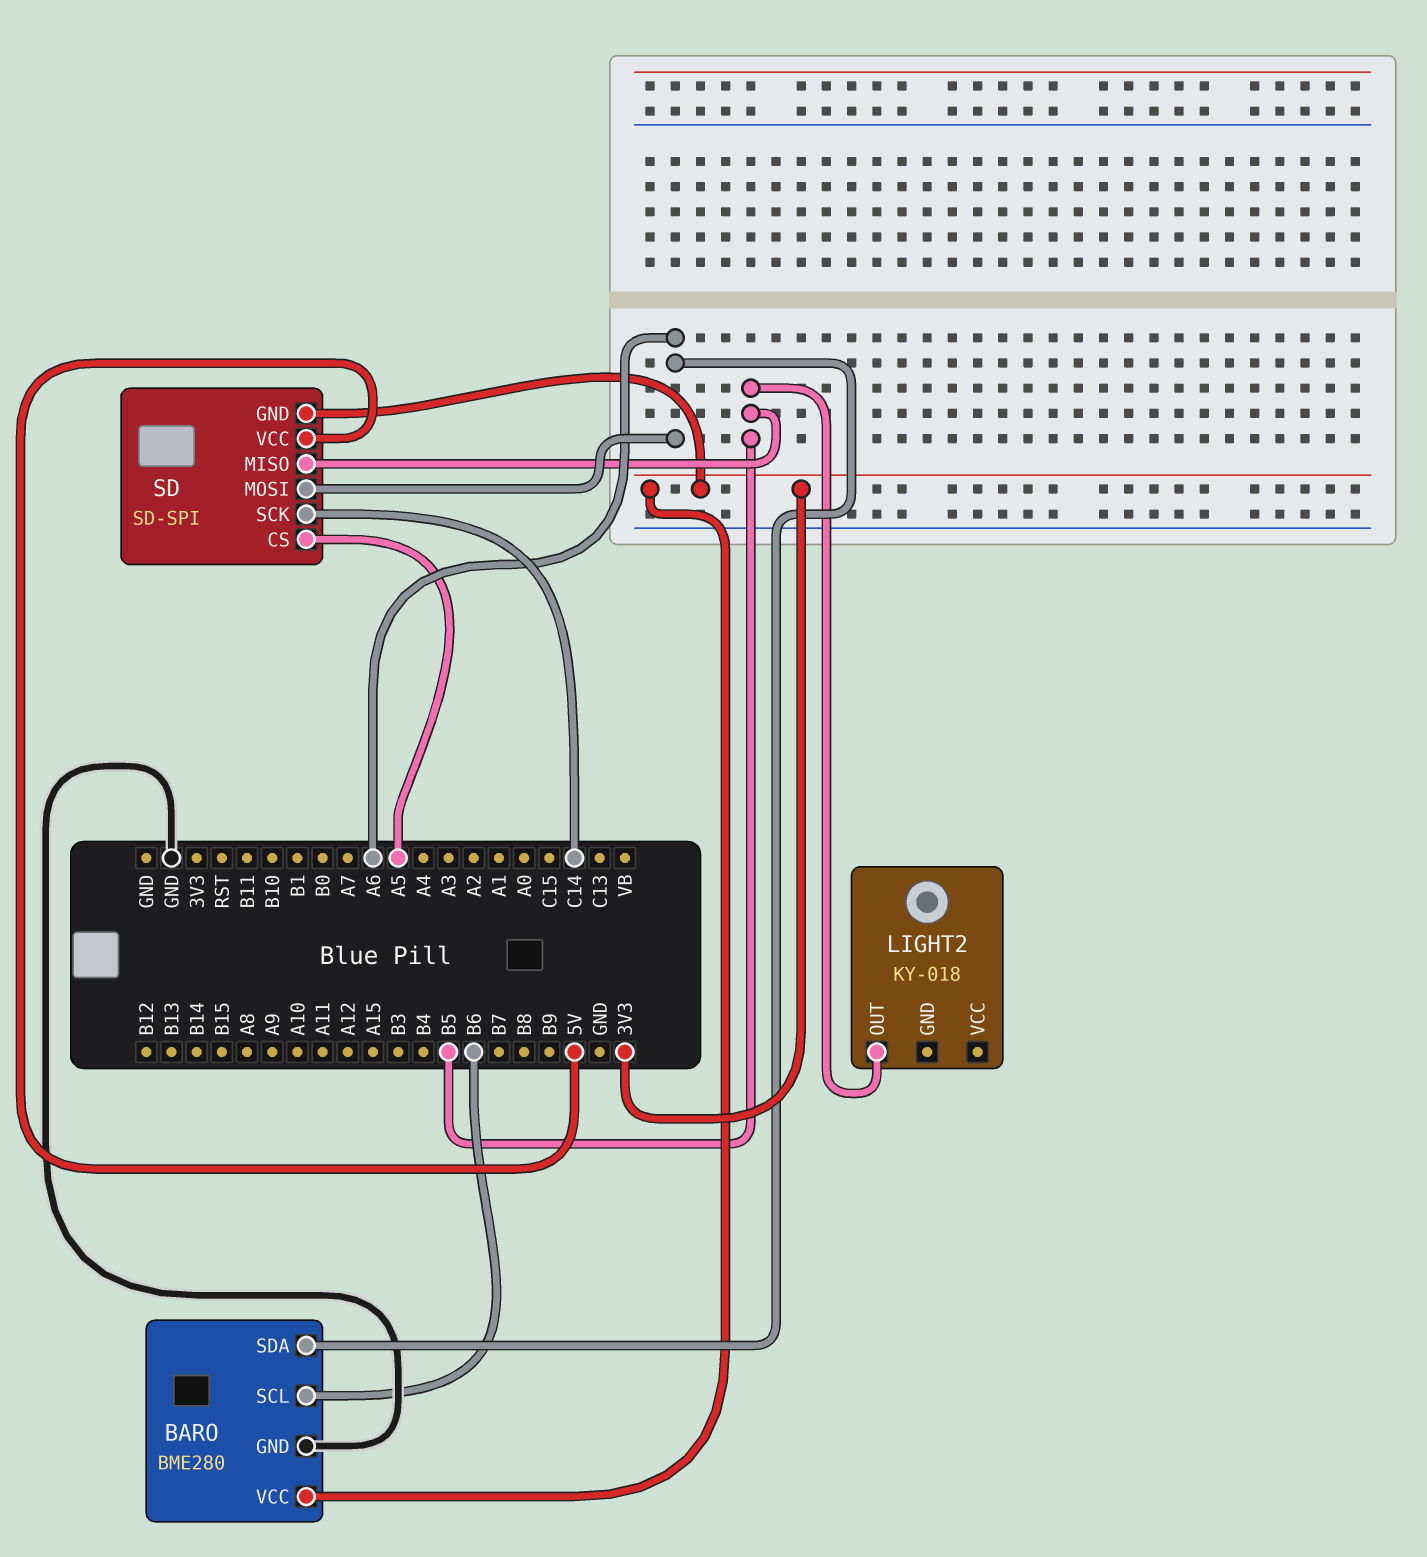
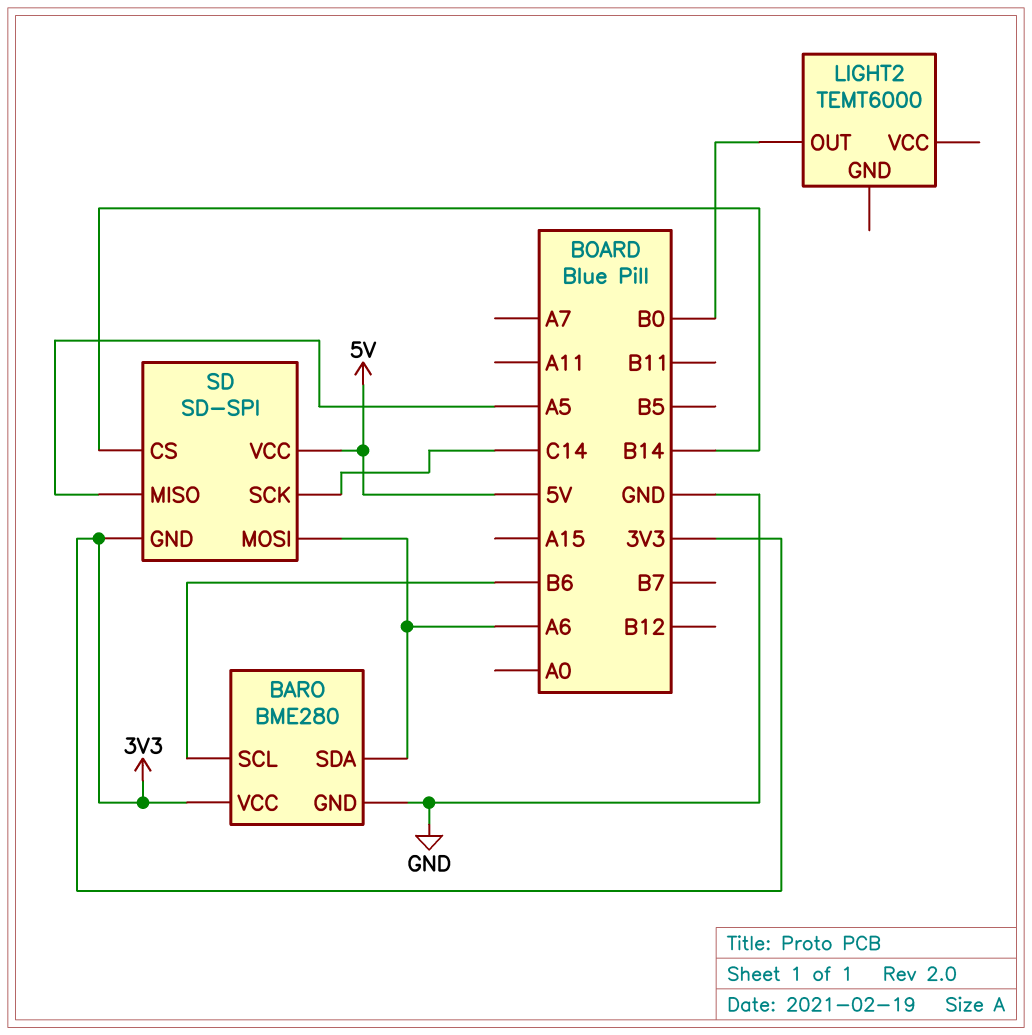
LIGHT2: KY-018 -> TEMT6000
LIGHT2 pin OUT: B5 -> B0
SD pin CS: A5 -> B14
SD pin MISO: B5 -> A5

